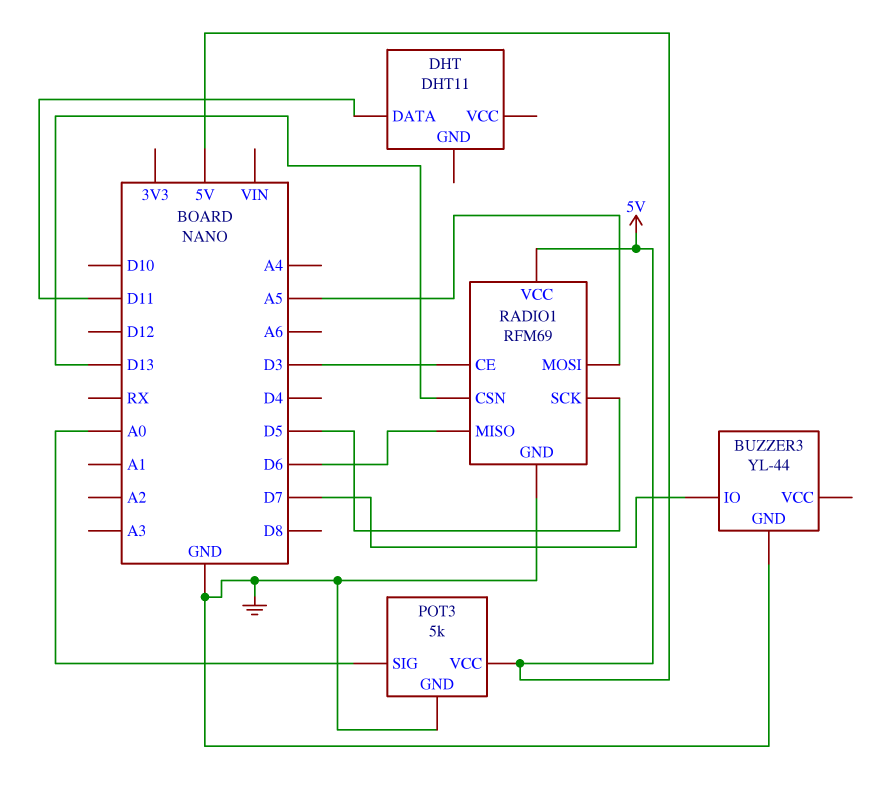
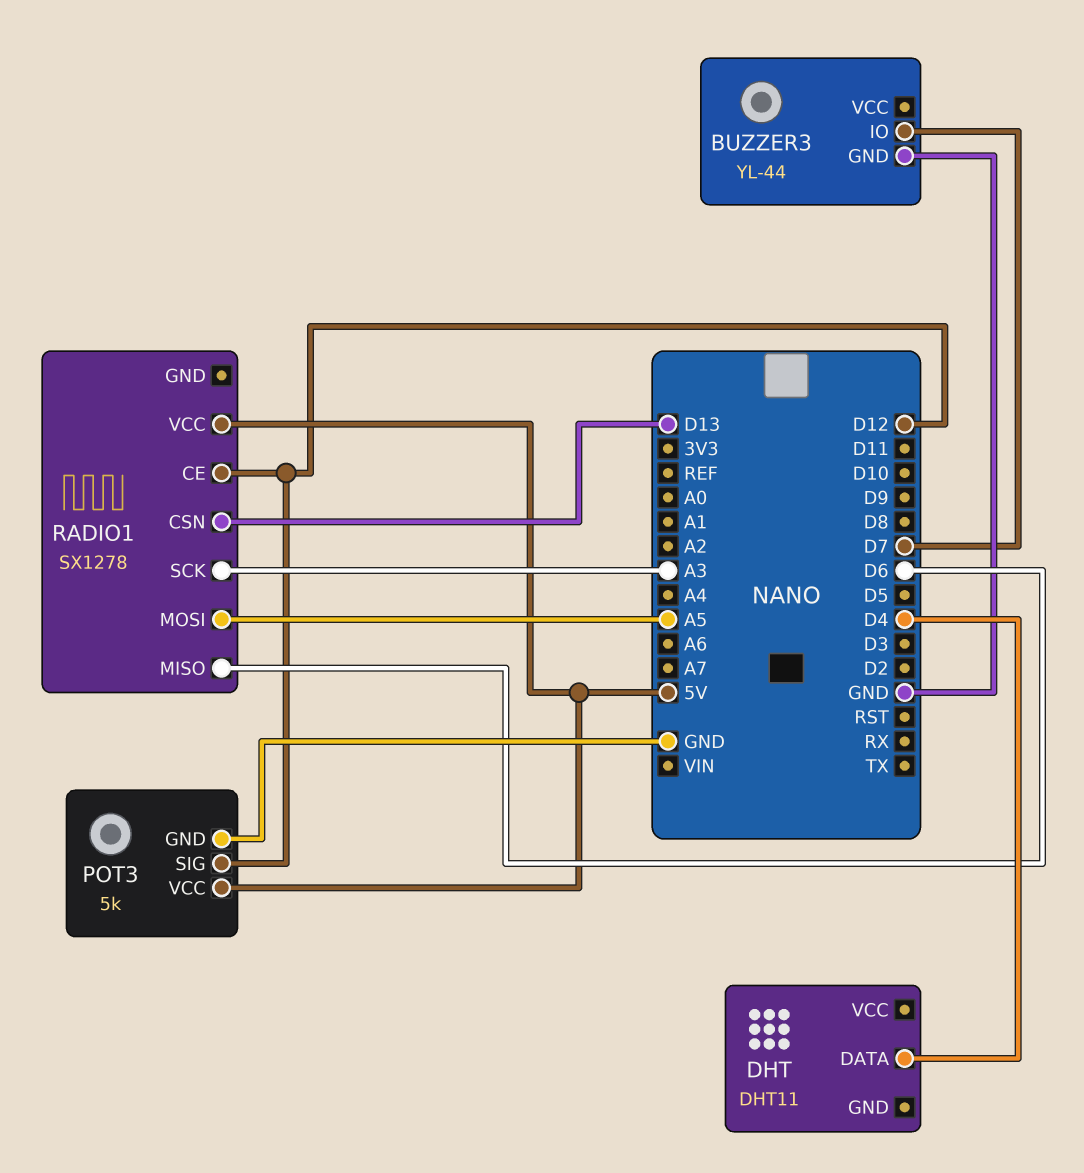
DHT pin DATA: D11 -> D4
POT3 pin SIG: A0 -> D12
RADIO1: RFM69 -> SX1278
RADIO1 pin CE: D3 -> D12
RADIO1 pin GND: GND -> none
RADIO1 pin SCK: D5 -> A3

